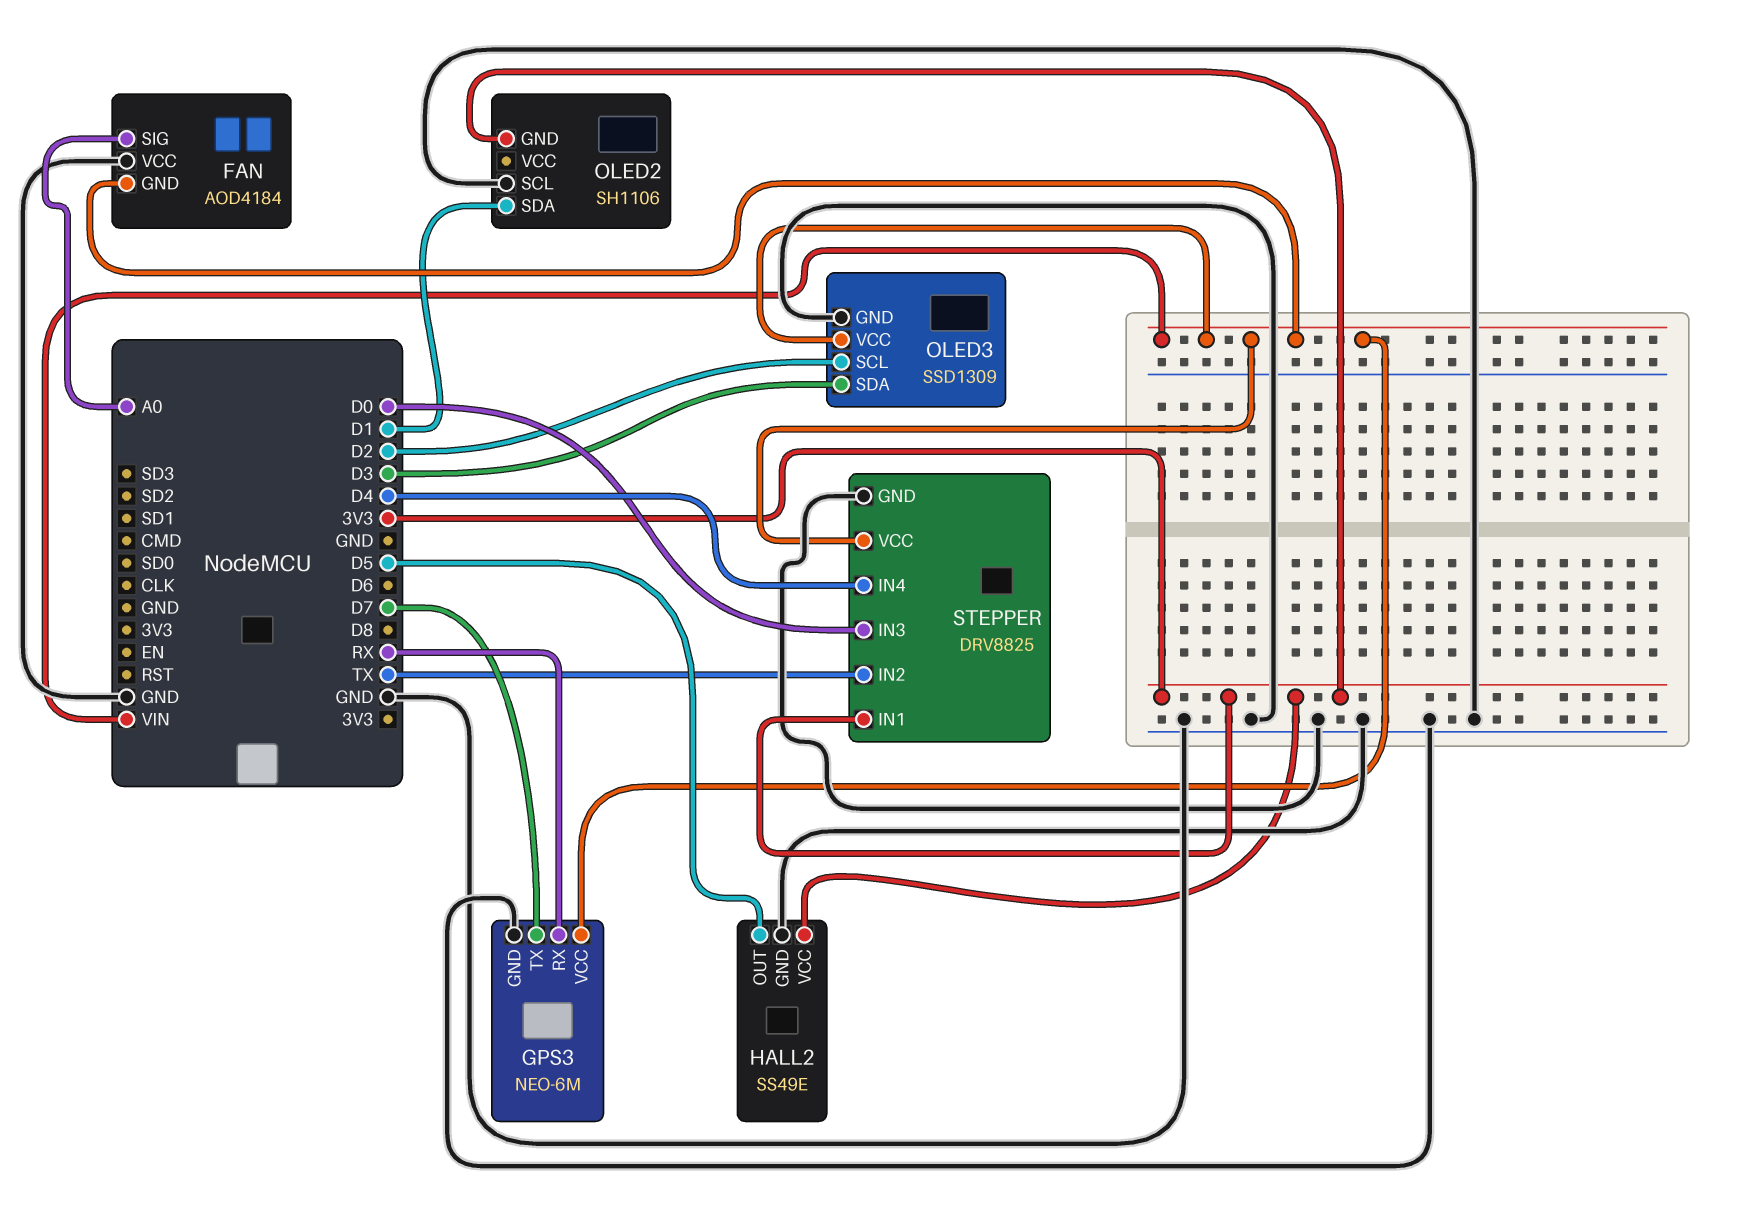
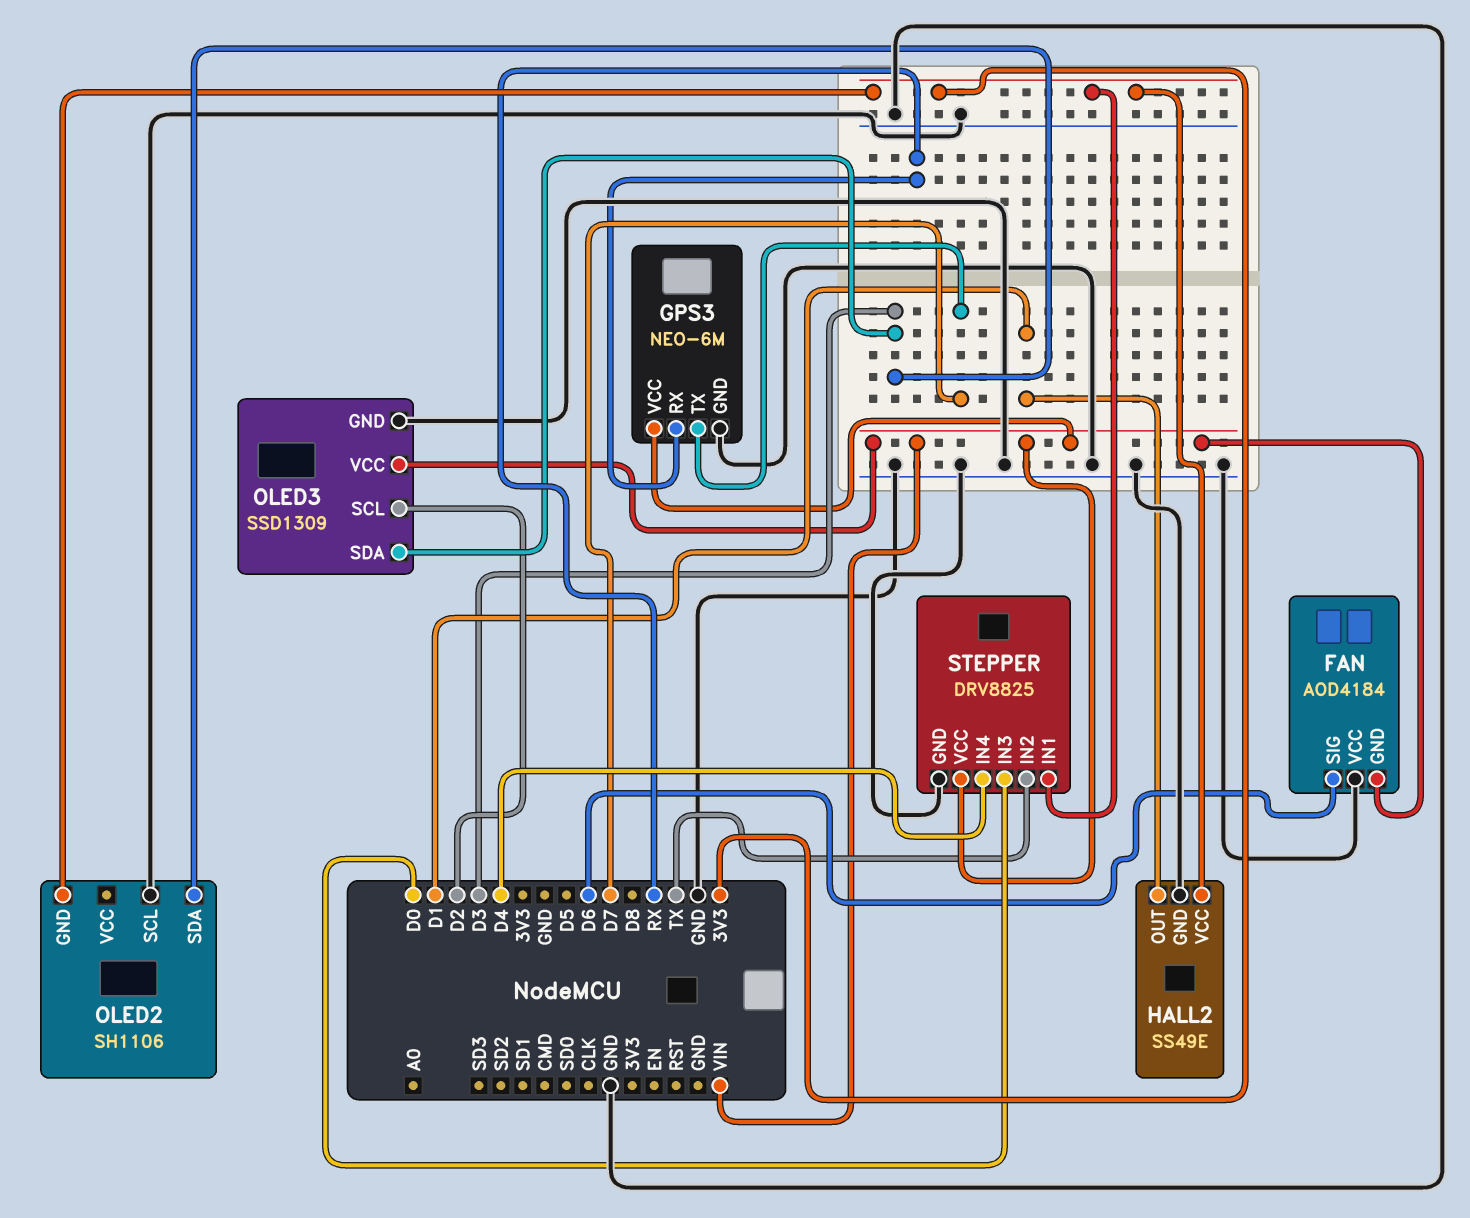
FAN pin SIG: A0 -> D6
HALL2 pin OUT: D5 -> D1
OLED2 pin SDA: D1 -> D3

